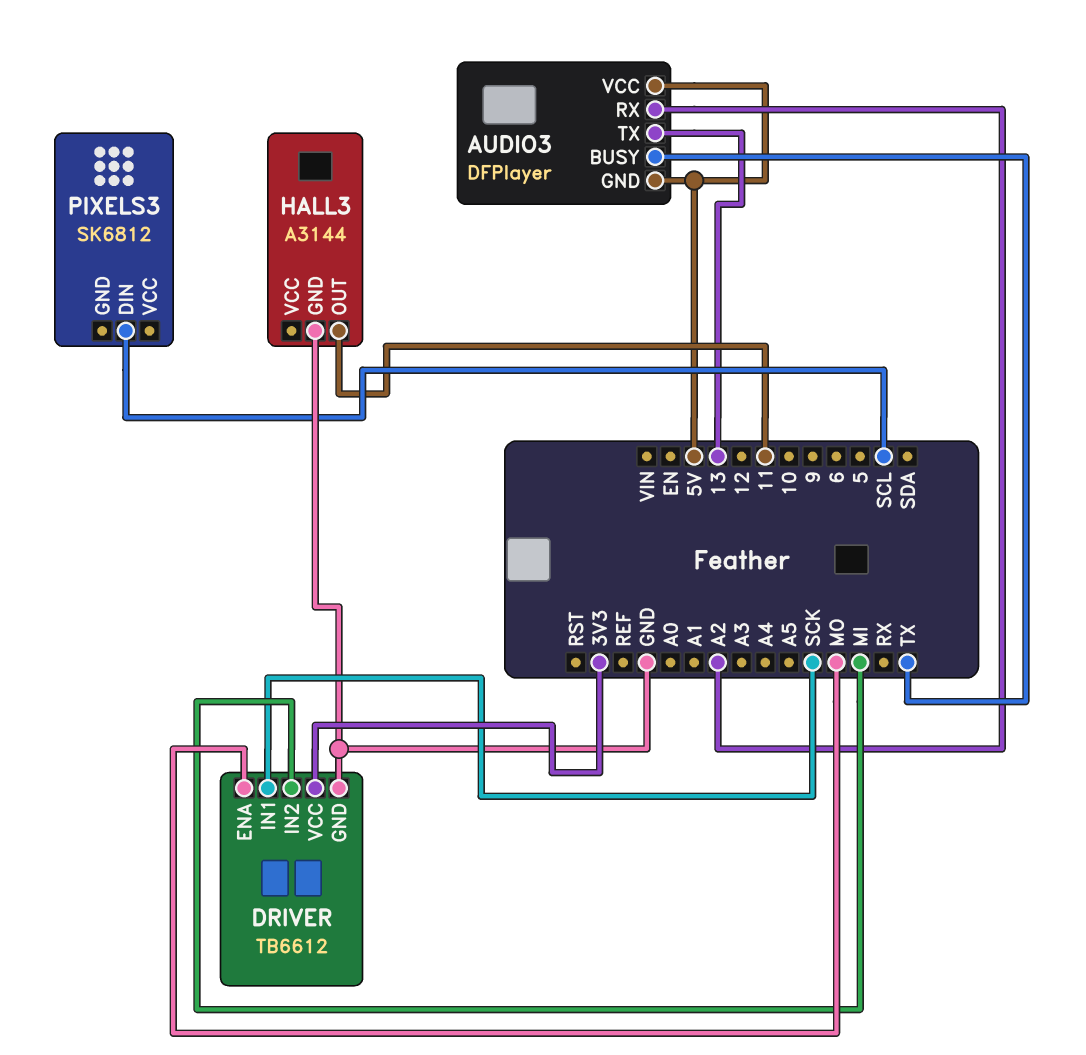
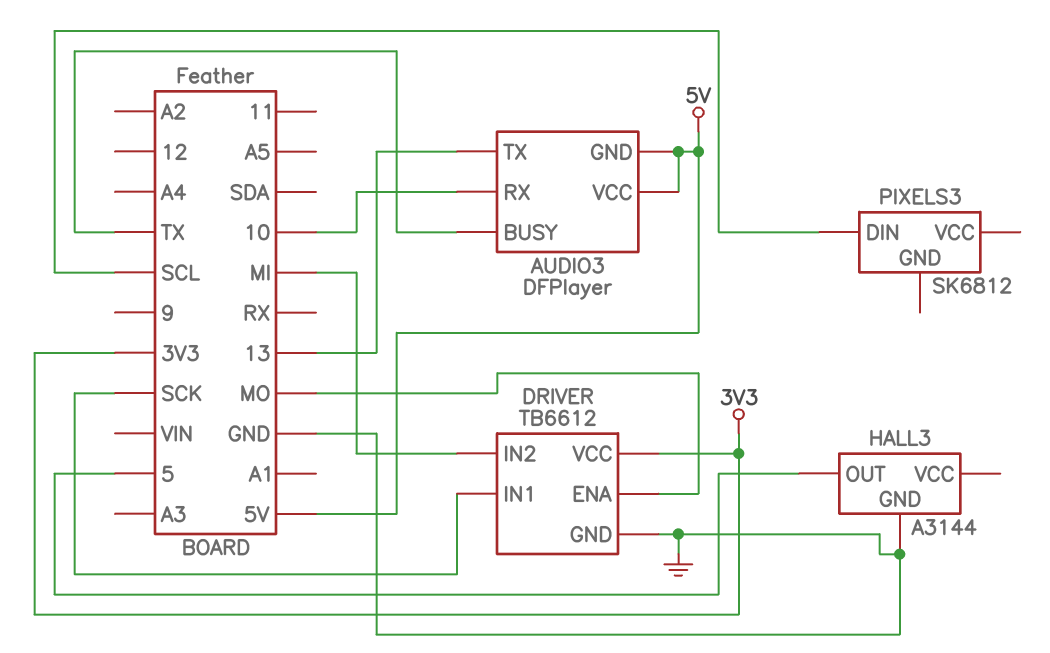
AUDIO3 pin RX: A2 -> 10
HALL3 pin OUT: 11 -> 5

